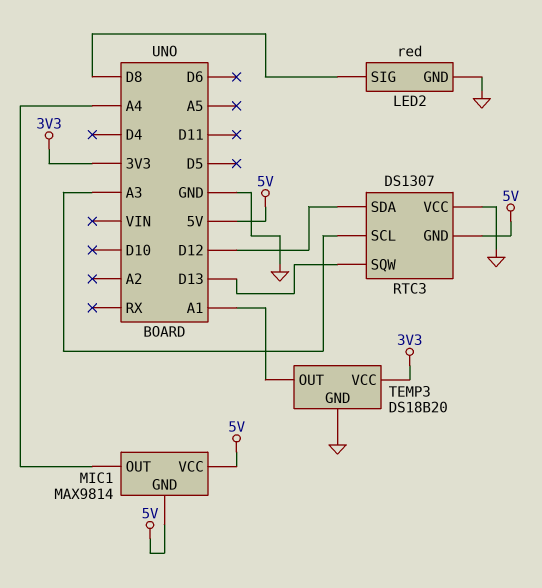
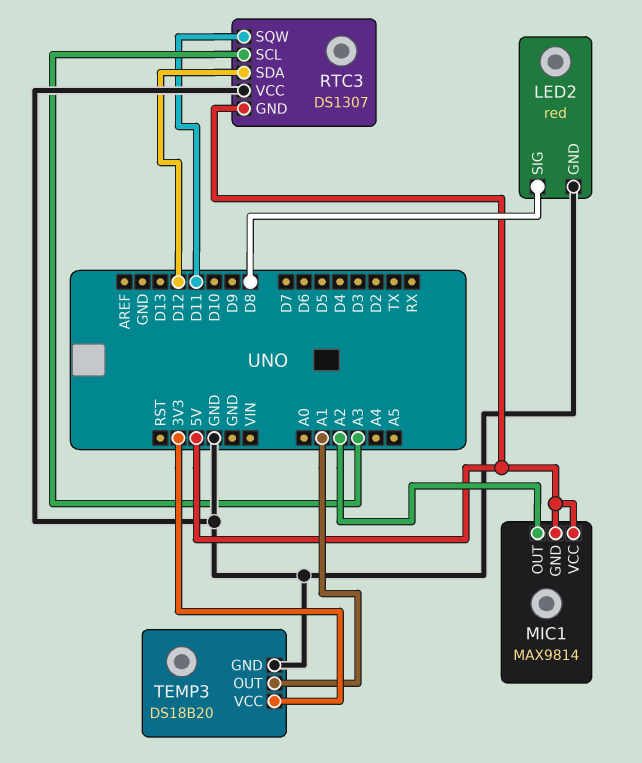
MIC1 pin OUT: A4 -> A2
RTC3 pin SQW: D13 -> D11

